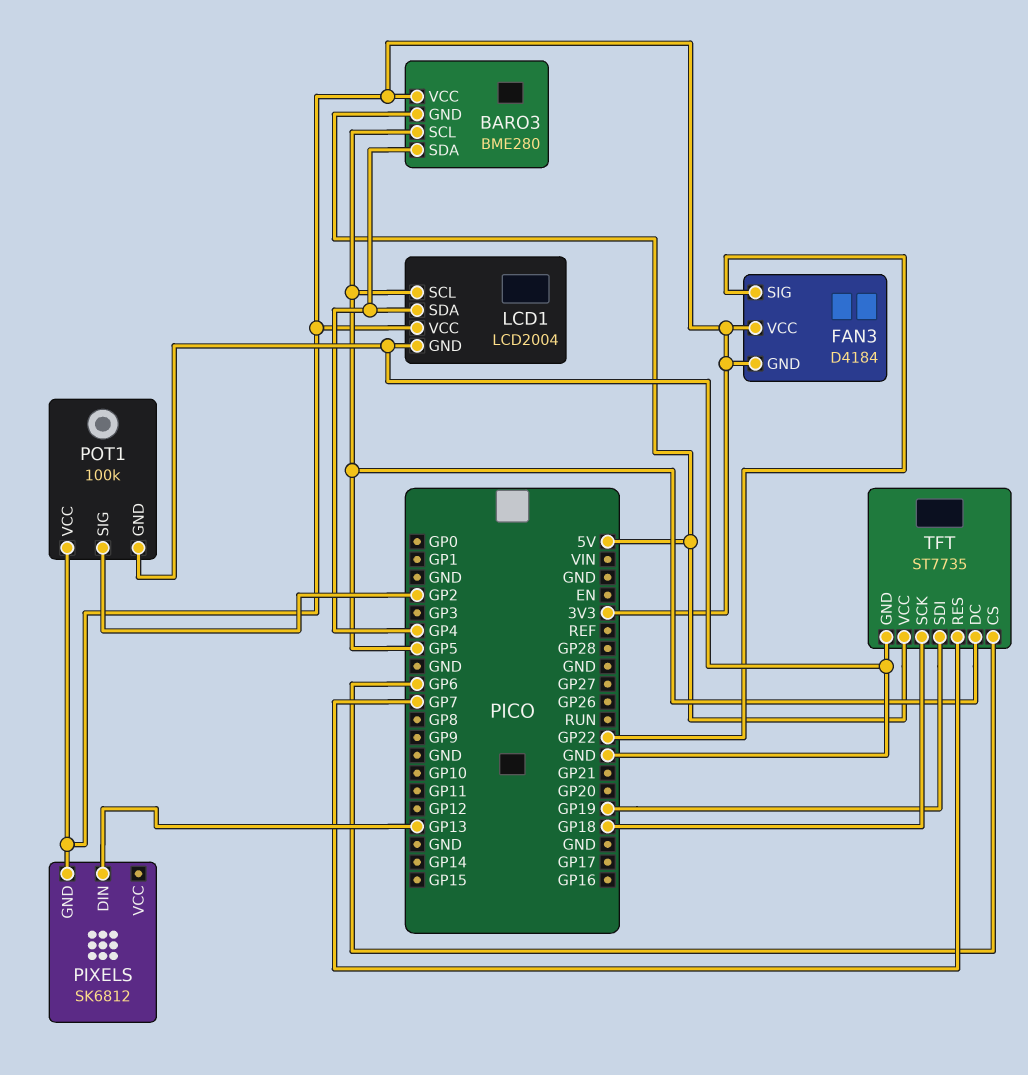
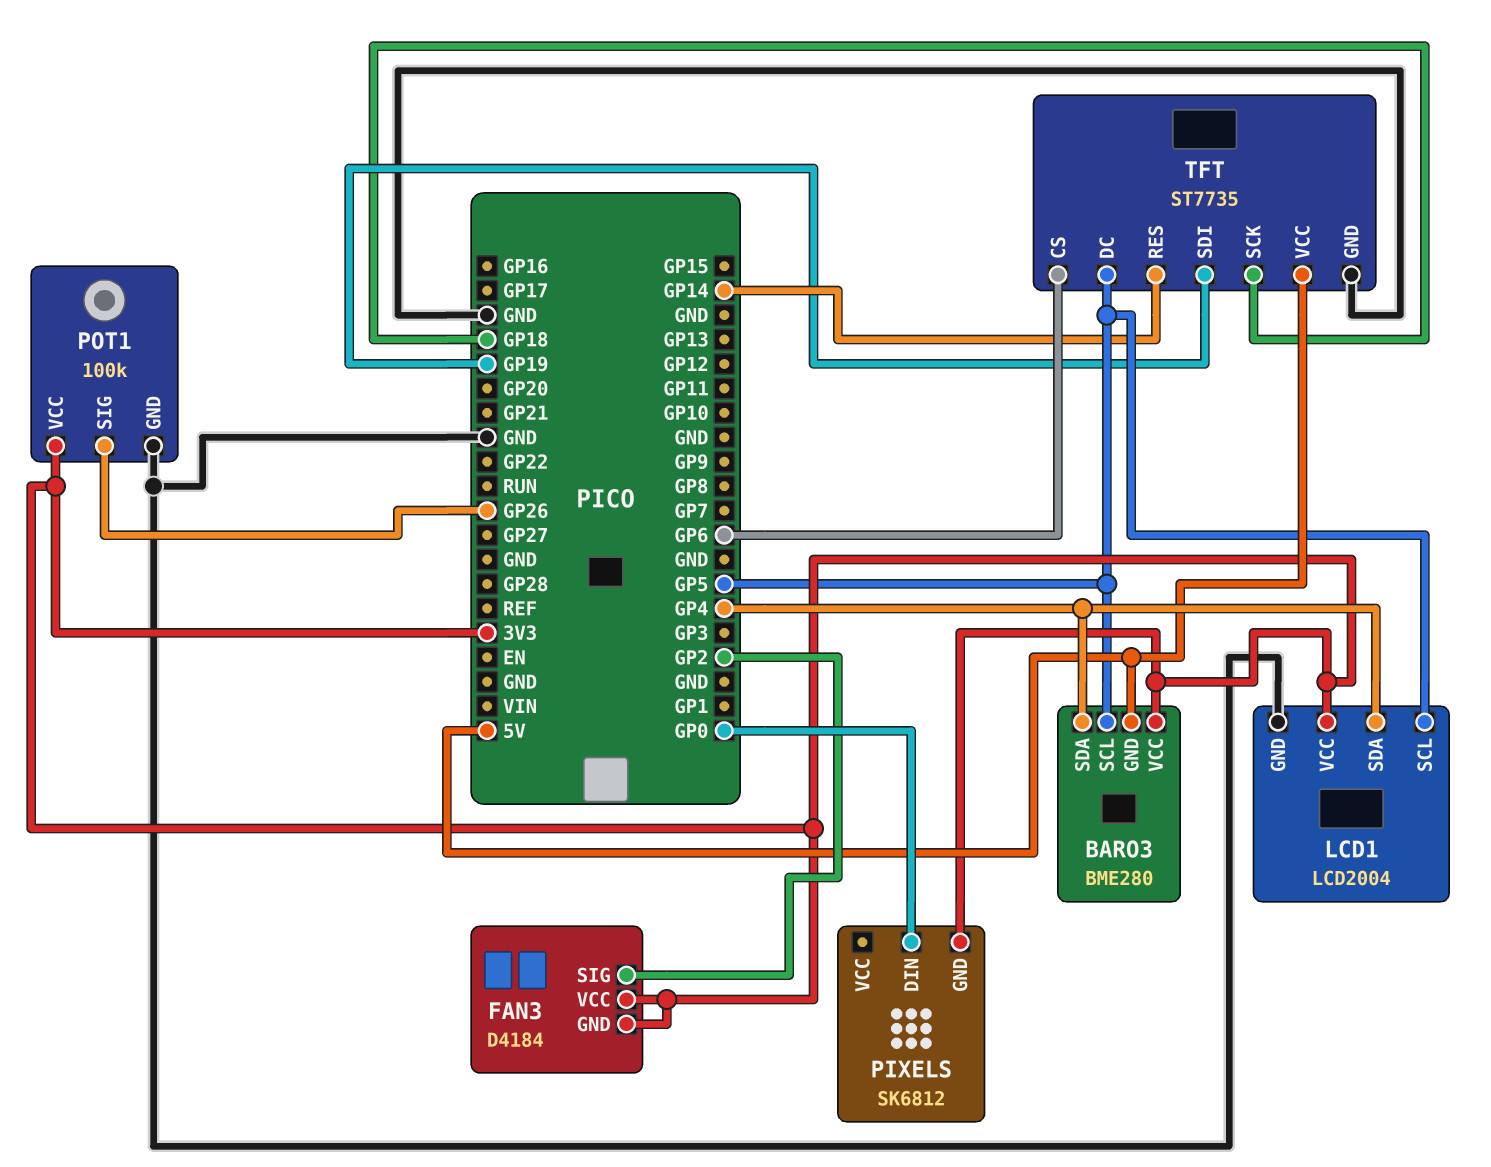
FAN3 pin SIG: GP22 -> GP2
PIXELS pin DIN: GP13 -> GP0
POT1 pin SIG: GP2 -> GP26
TFT pin RES: GP7 -> GP14

